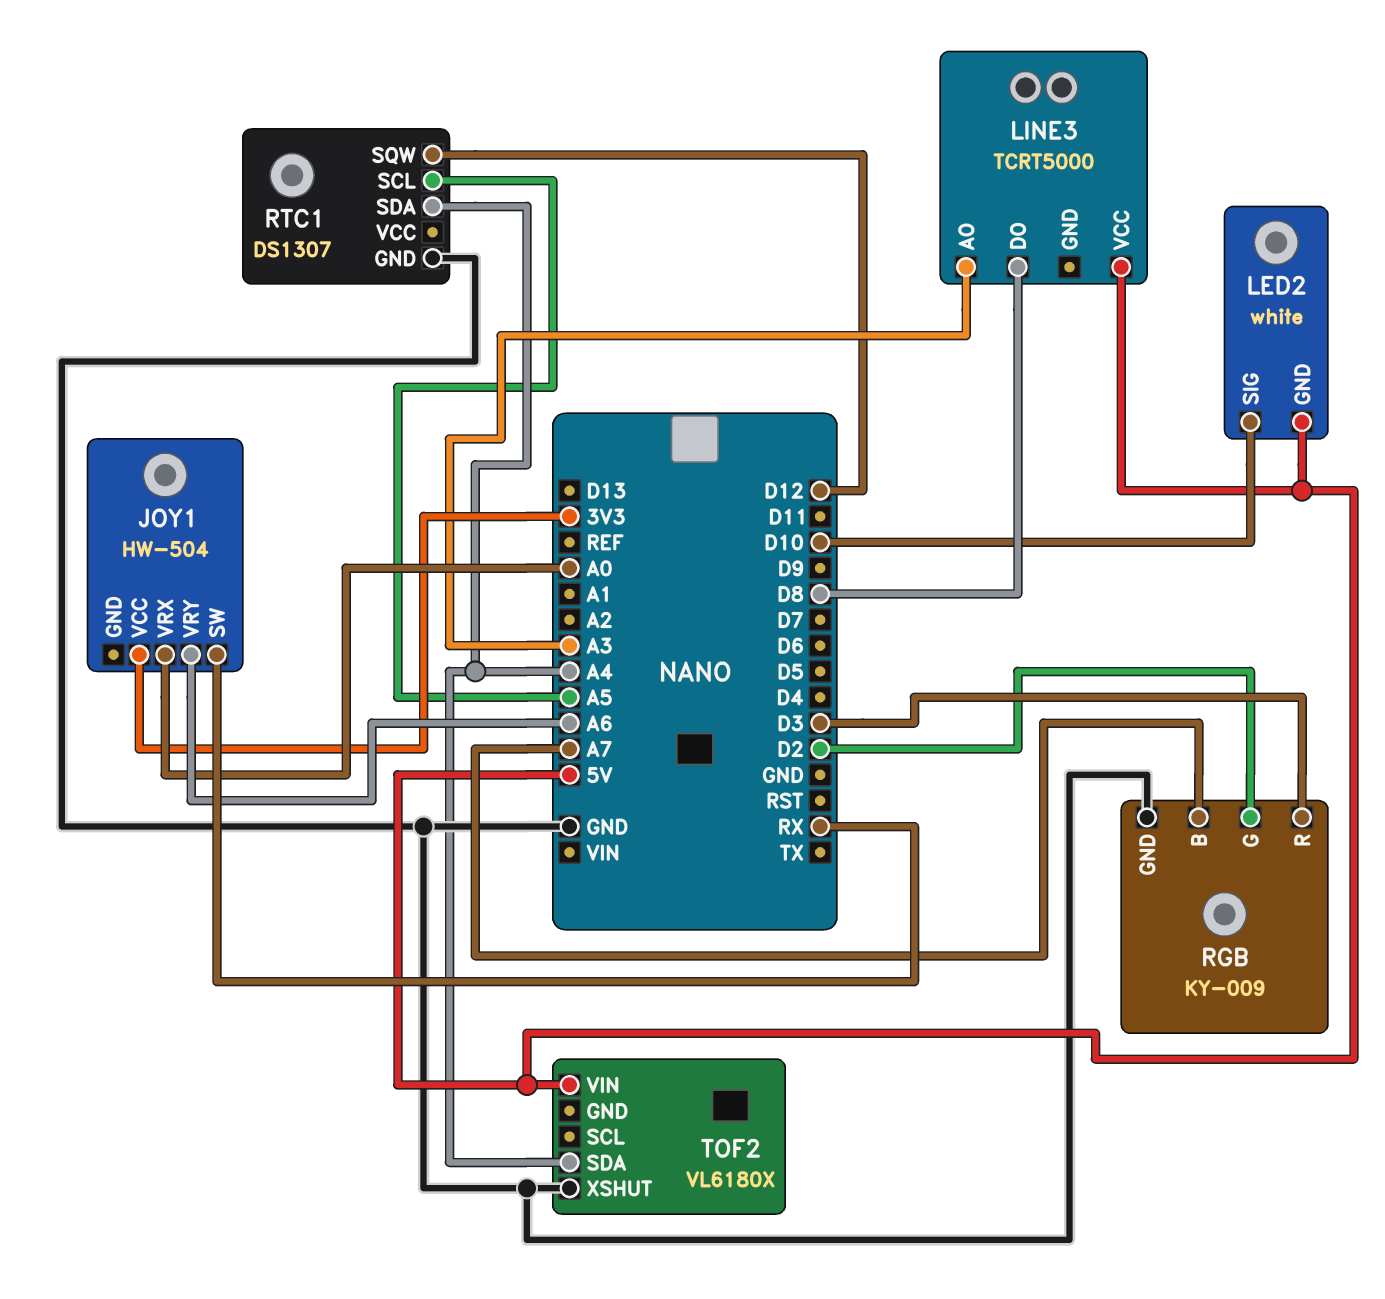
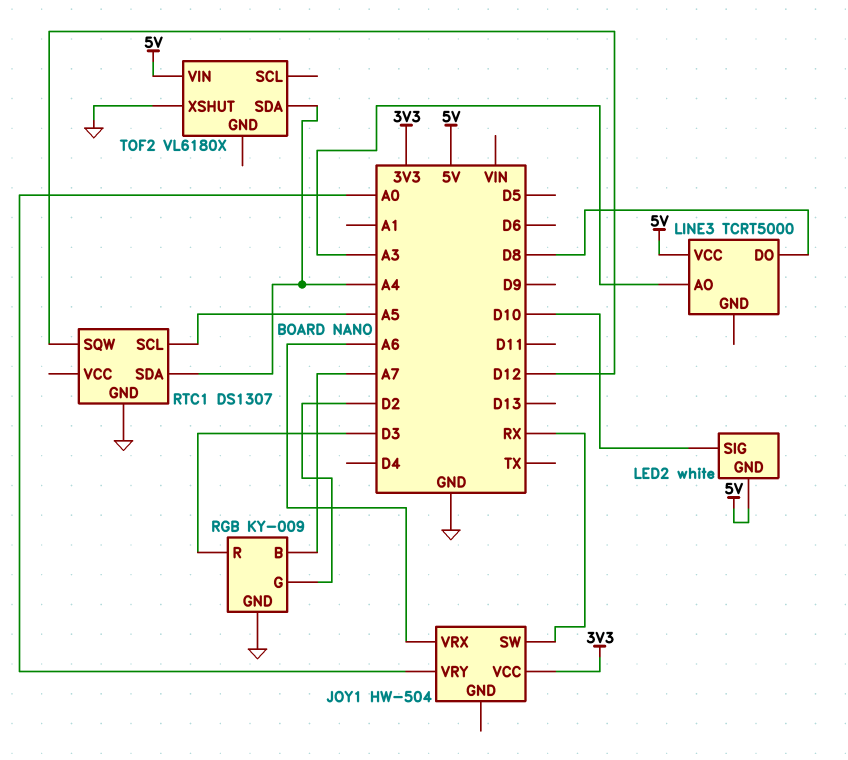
JOY1 pin VRX: A0 -> A6
JOY1 pin VRY: A6 -> A0

